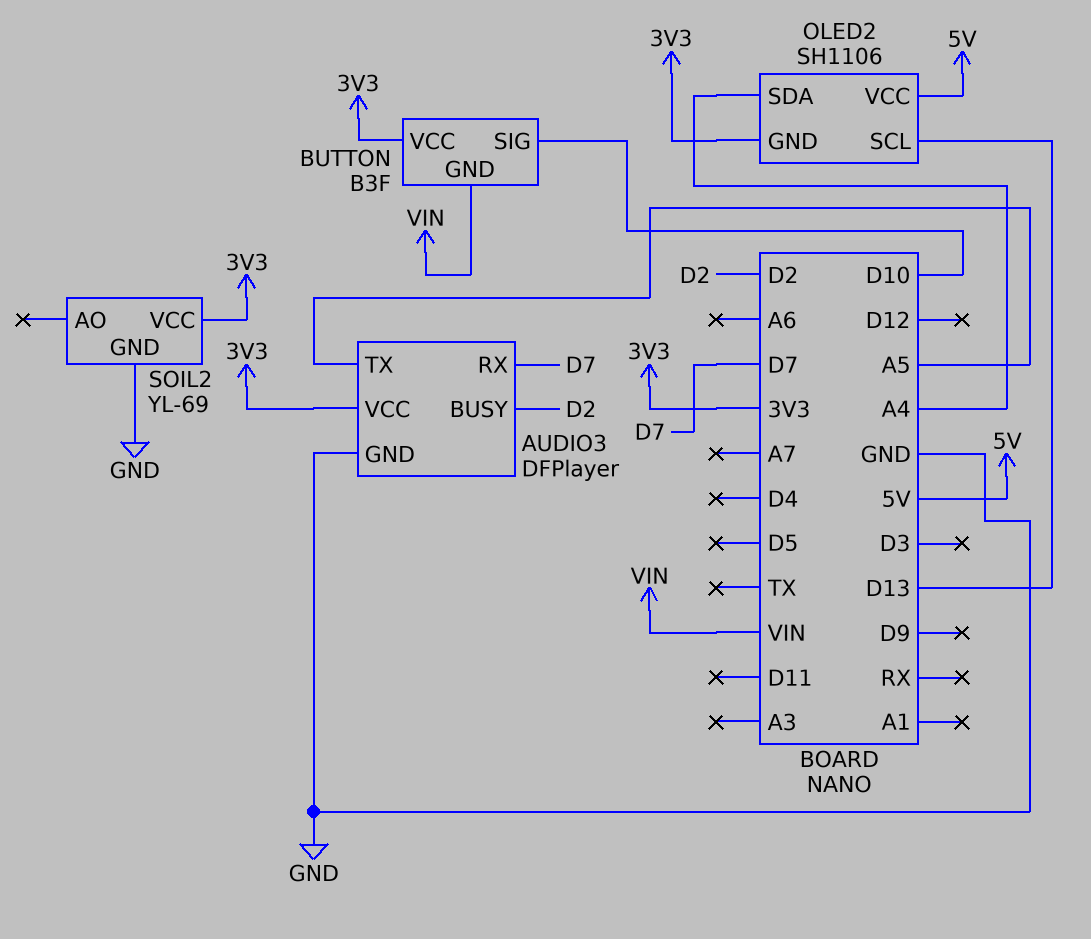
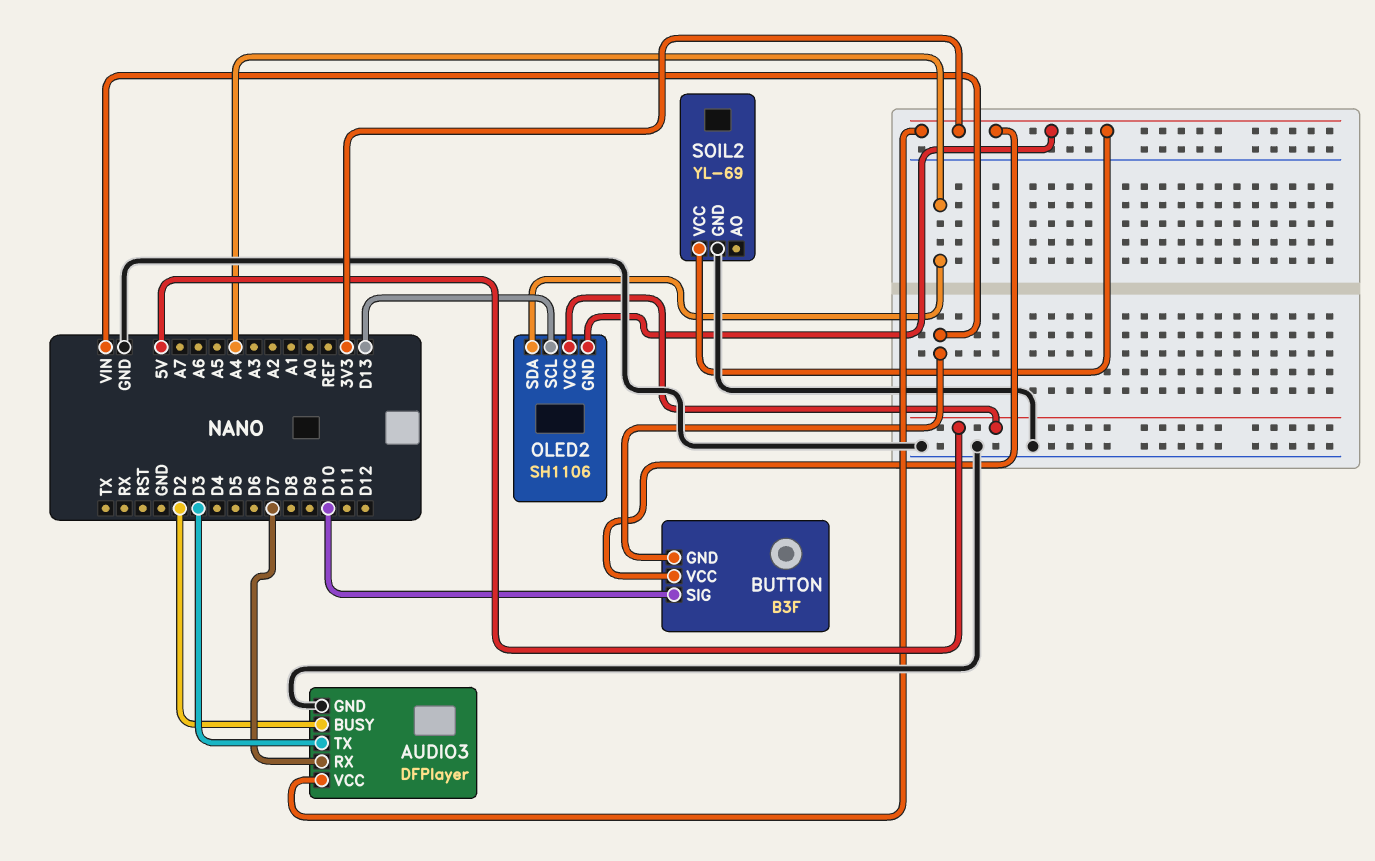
AUDIO3 pin TX: A5 -> D3

